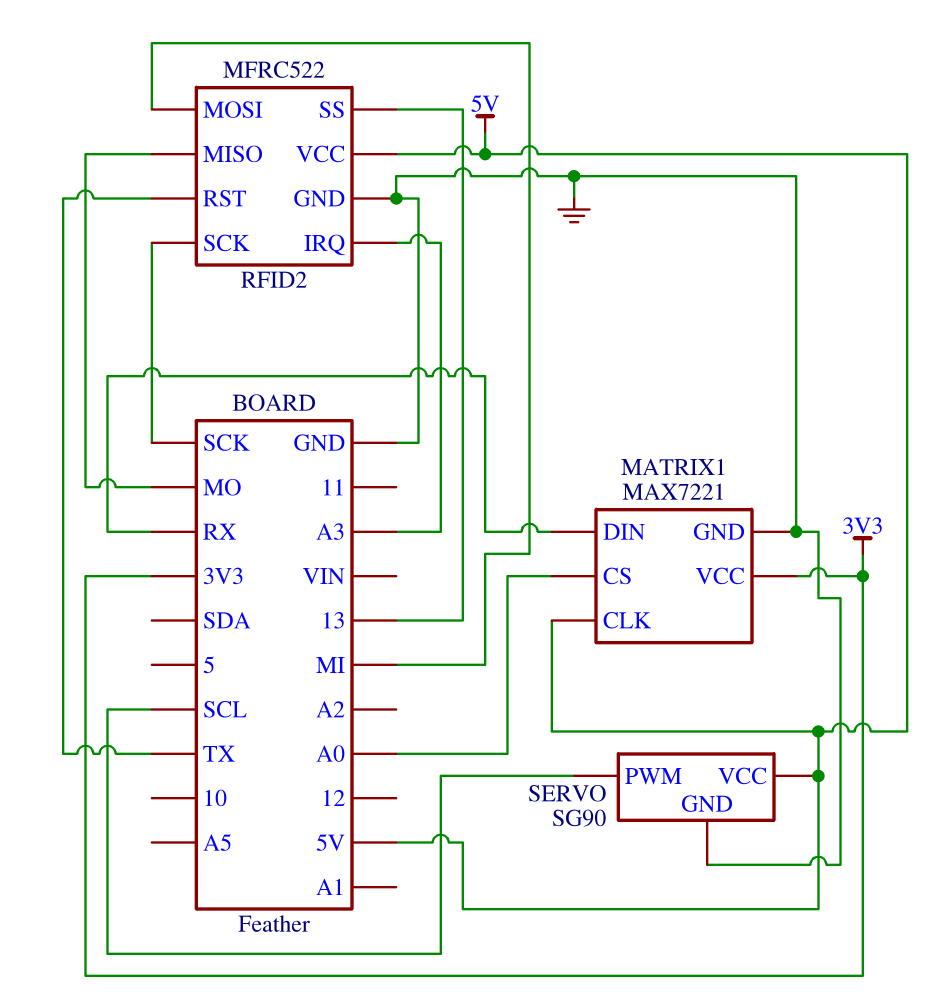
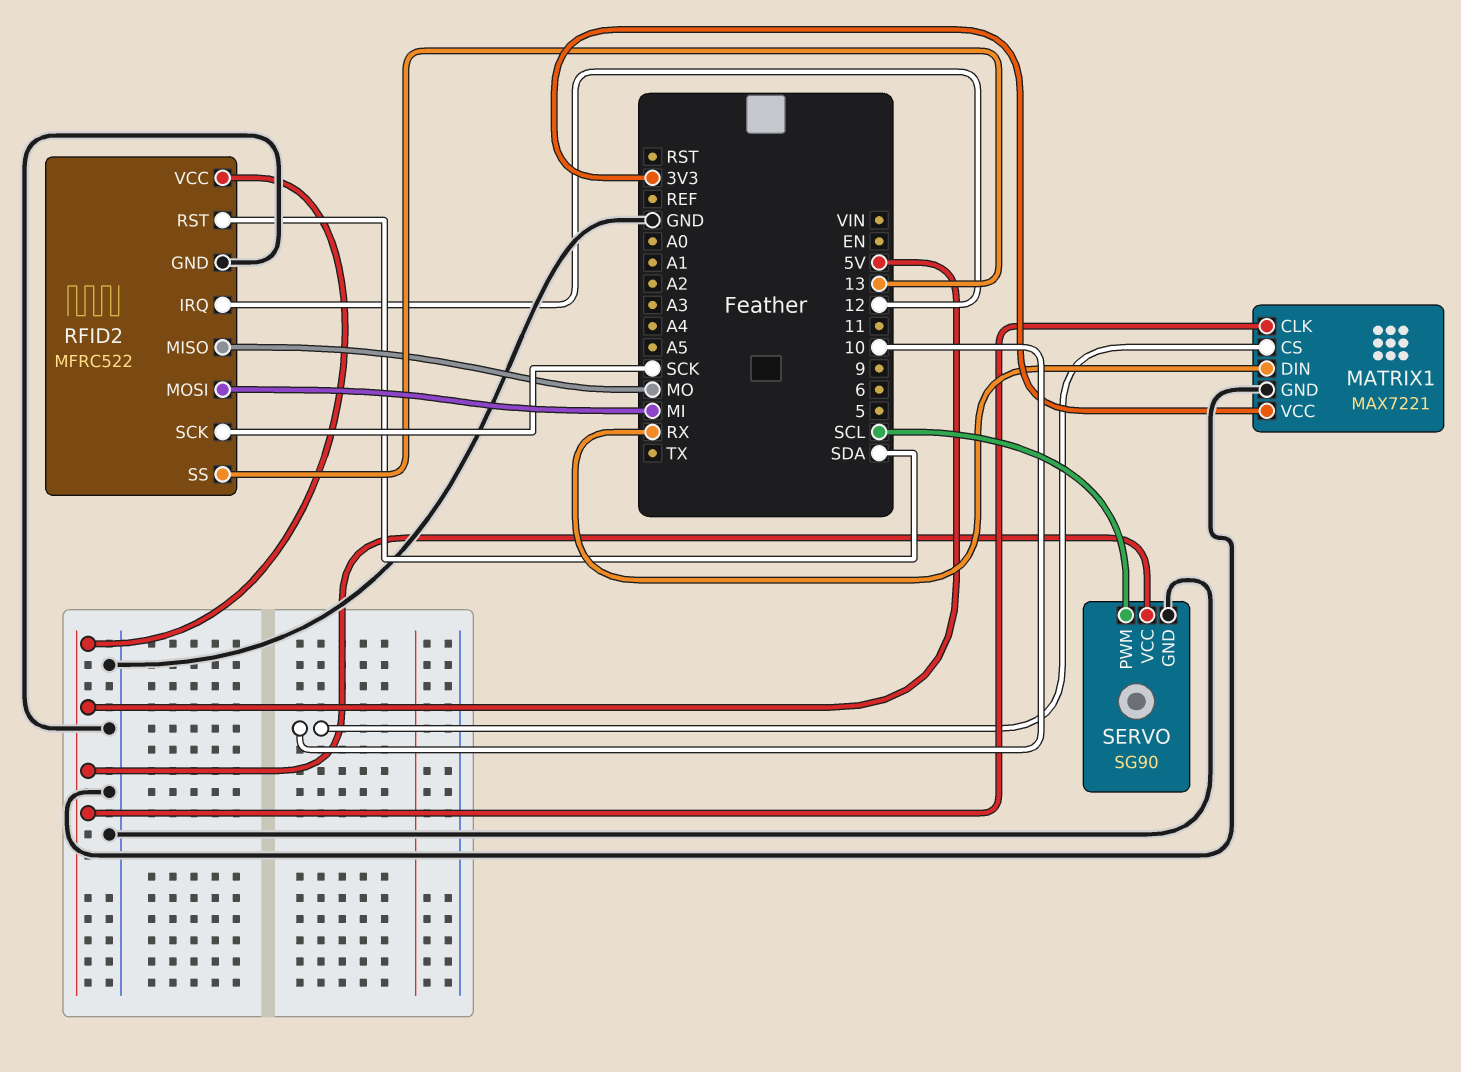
MATRIX1 pin CS: A0 -> 10
RFID2 pin IRQ: A3 -> 12
RFID2 pin RST: TX -> SDA

